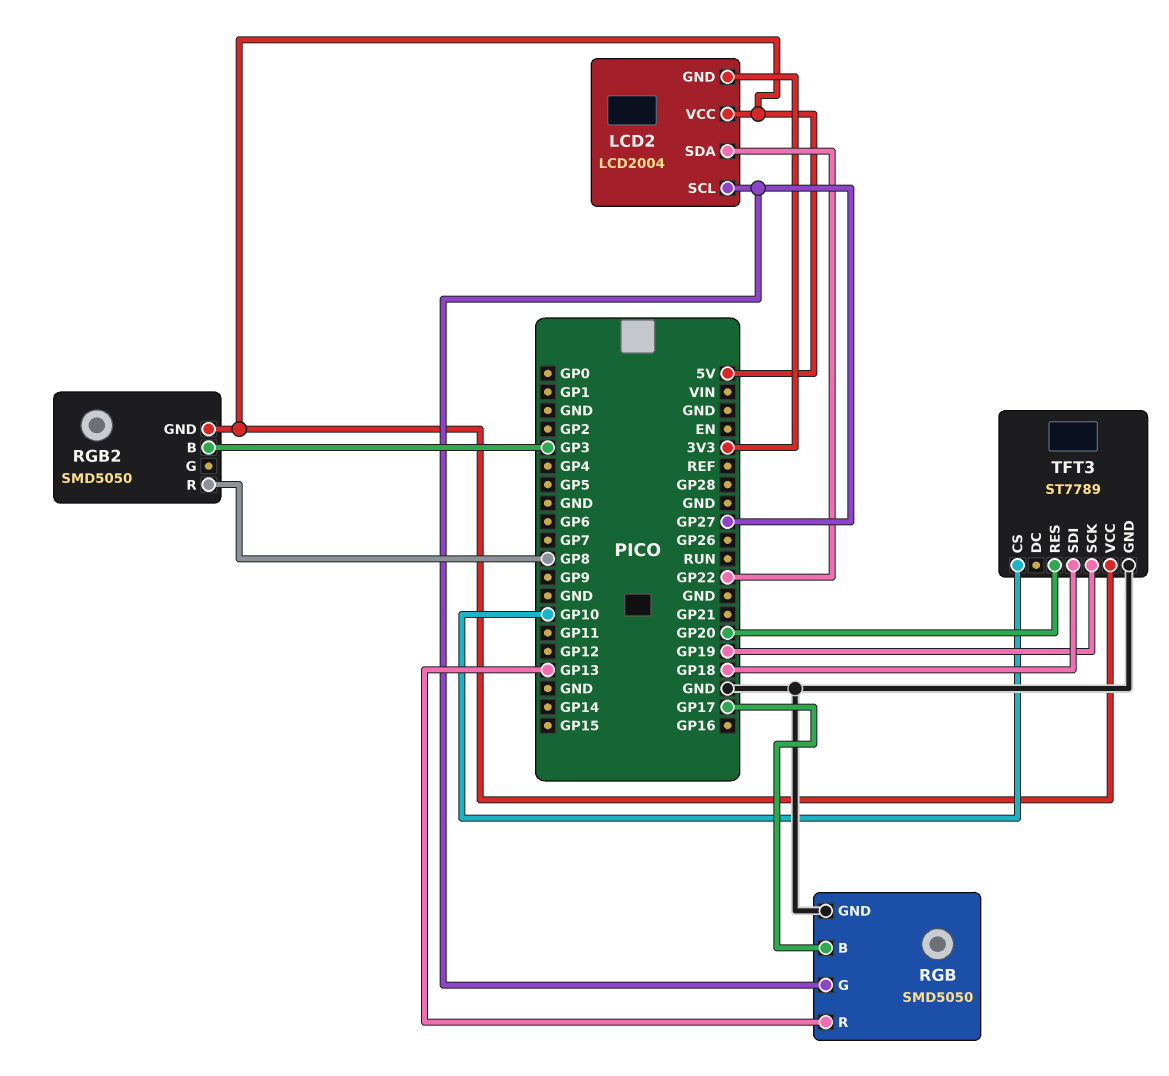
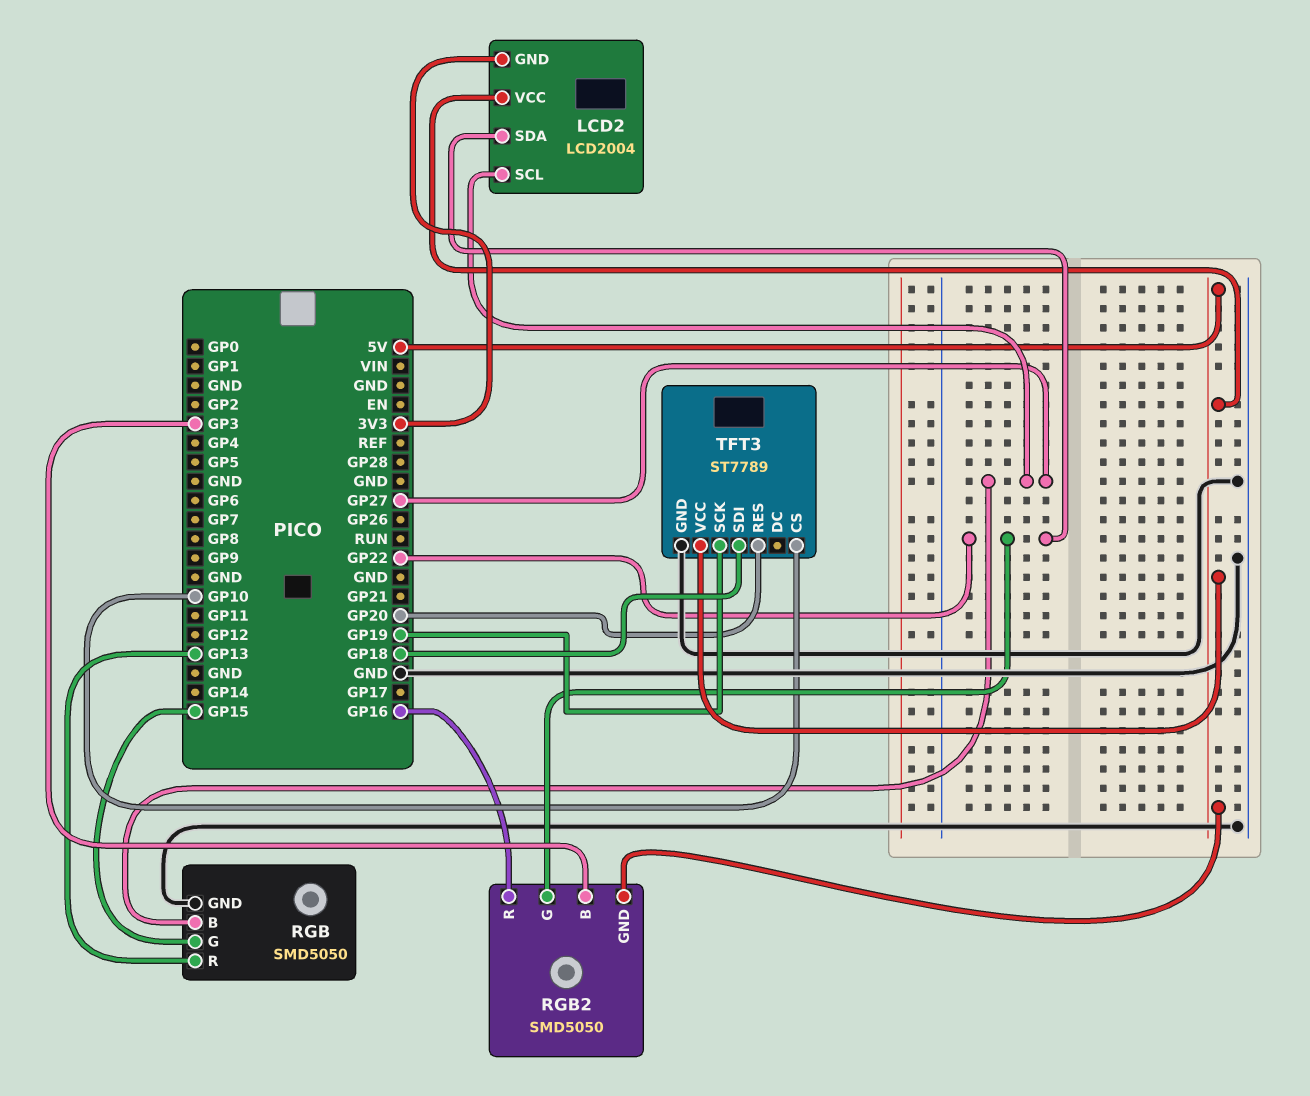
RGB pin B: GP17 -> GP27
RGB pin G: GP27 -> GP15
RGB2 pin G: none -> GP22
RGB2 pin R: GP8 -> GP16

